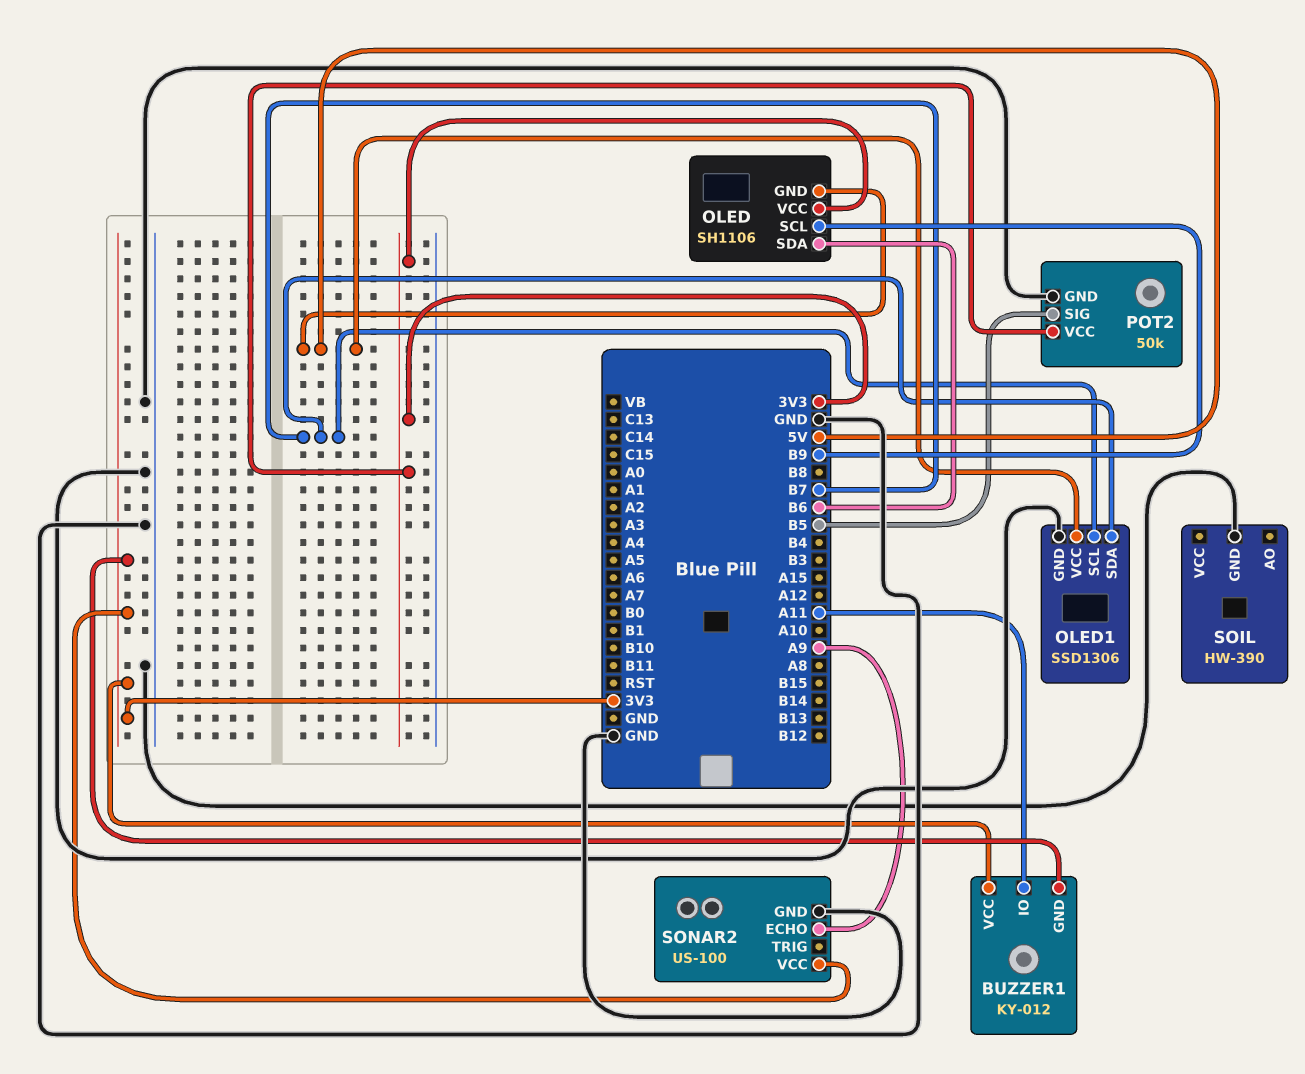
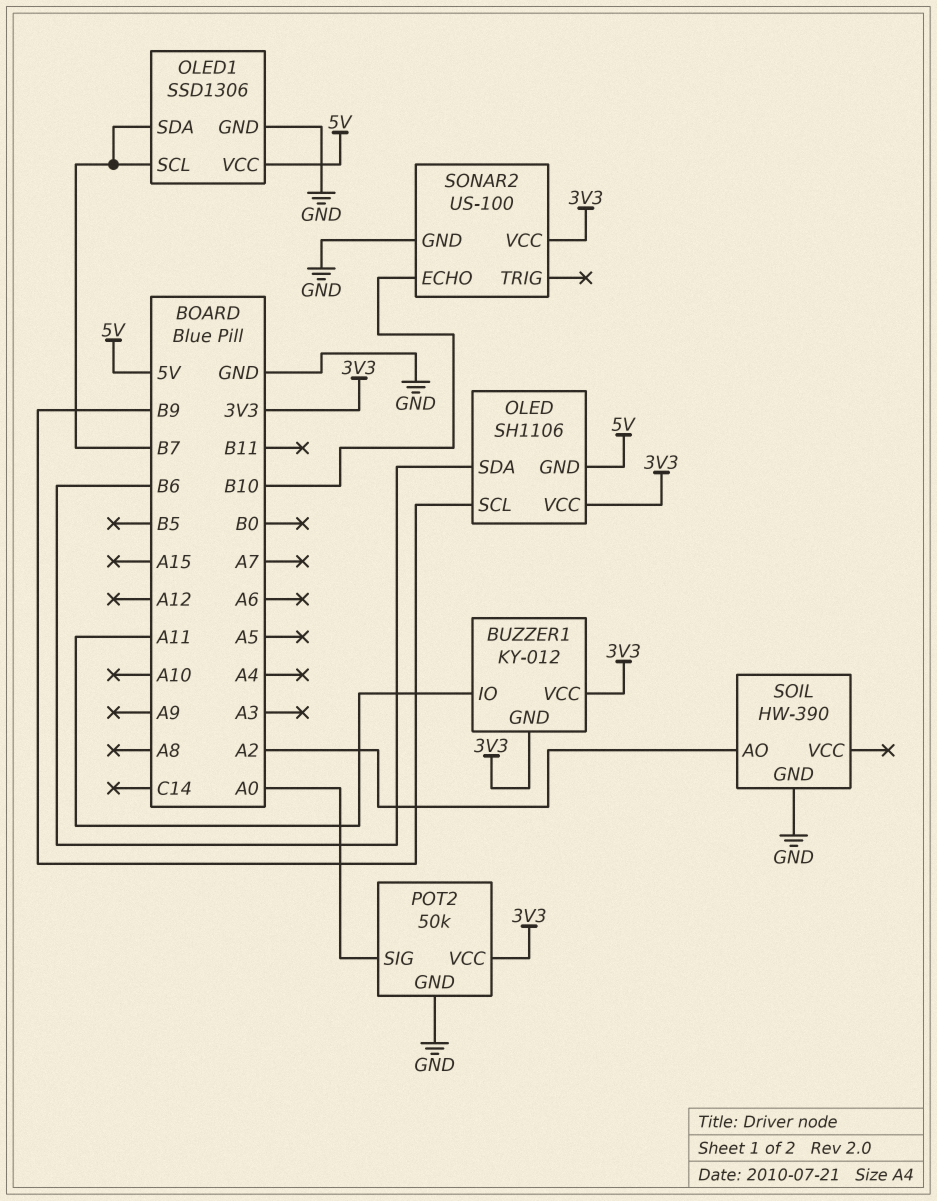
POT2 pin SIG: B5 -> A0
SOIL pin AO: none -> A2
SONAR2 pin ECHO: A9 -> B10

